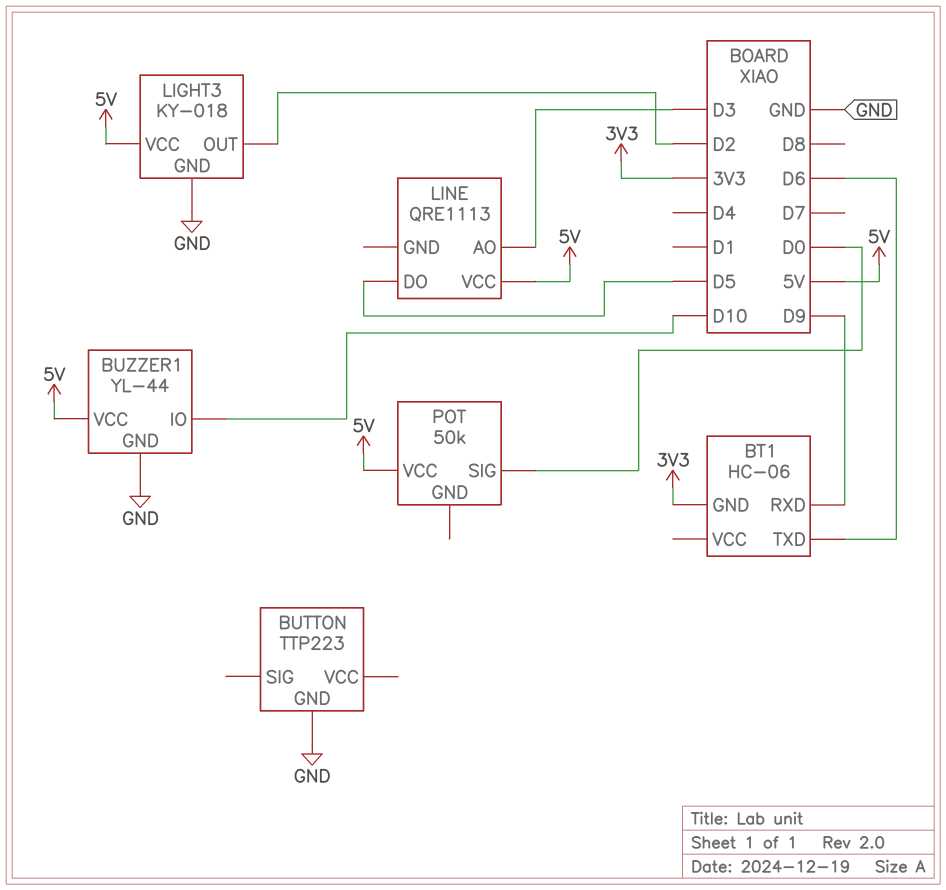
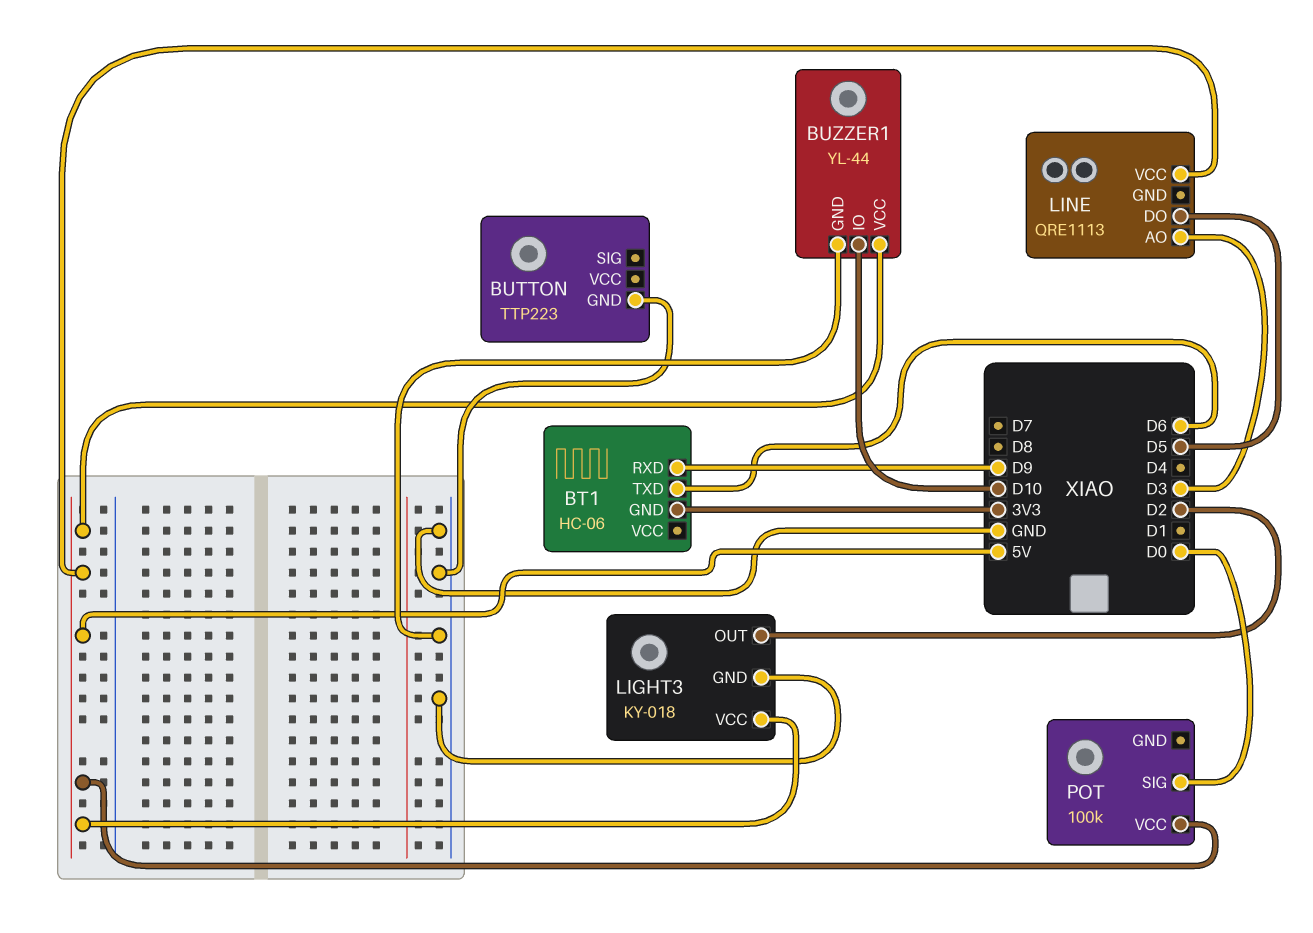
POT: 50k -> 100k

